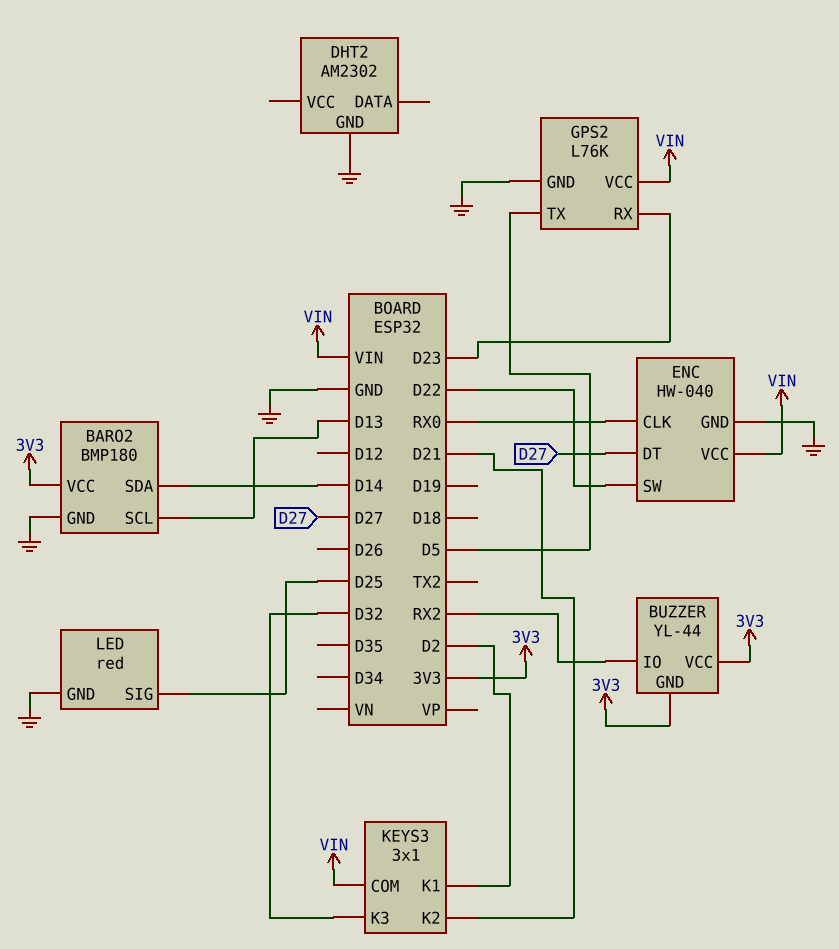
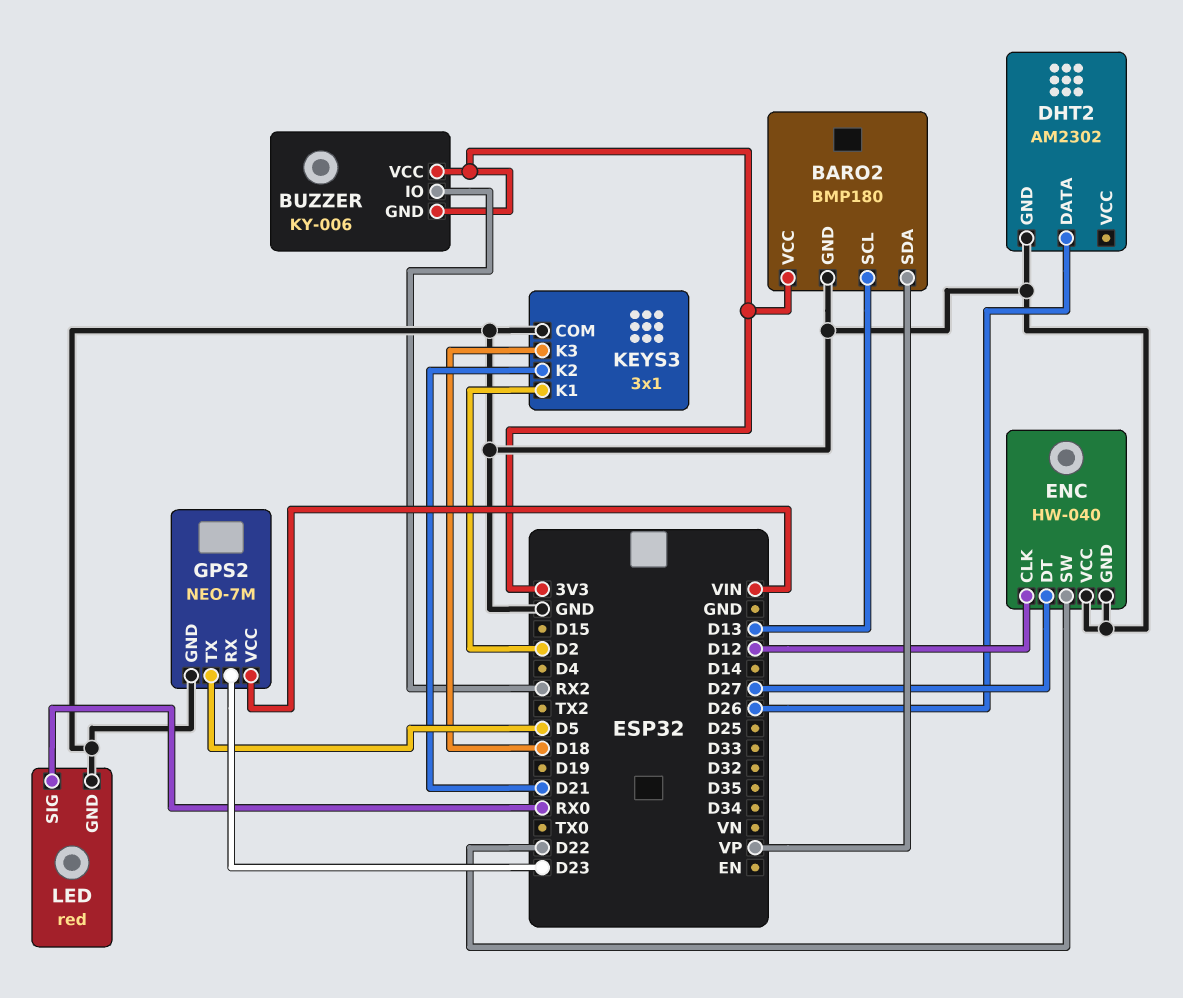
BARO2 pin SDA: D14 -> VP
BUZZER: YL-44 -> KY-006
DHT2 pin DATA: none -> D26
ENC pin CLK: RX0 -> D12
ENC pin VCC: VIN -> GND
GPS2: L76K -> NEO-7M
KEYS3 pin COM: VIN -> GND
KEYS3 pin K3: D32 -> D18
LED pin SIG: D25 -> RX0

